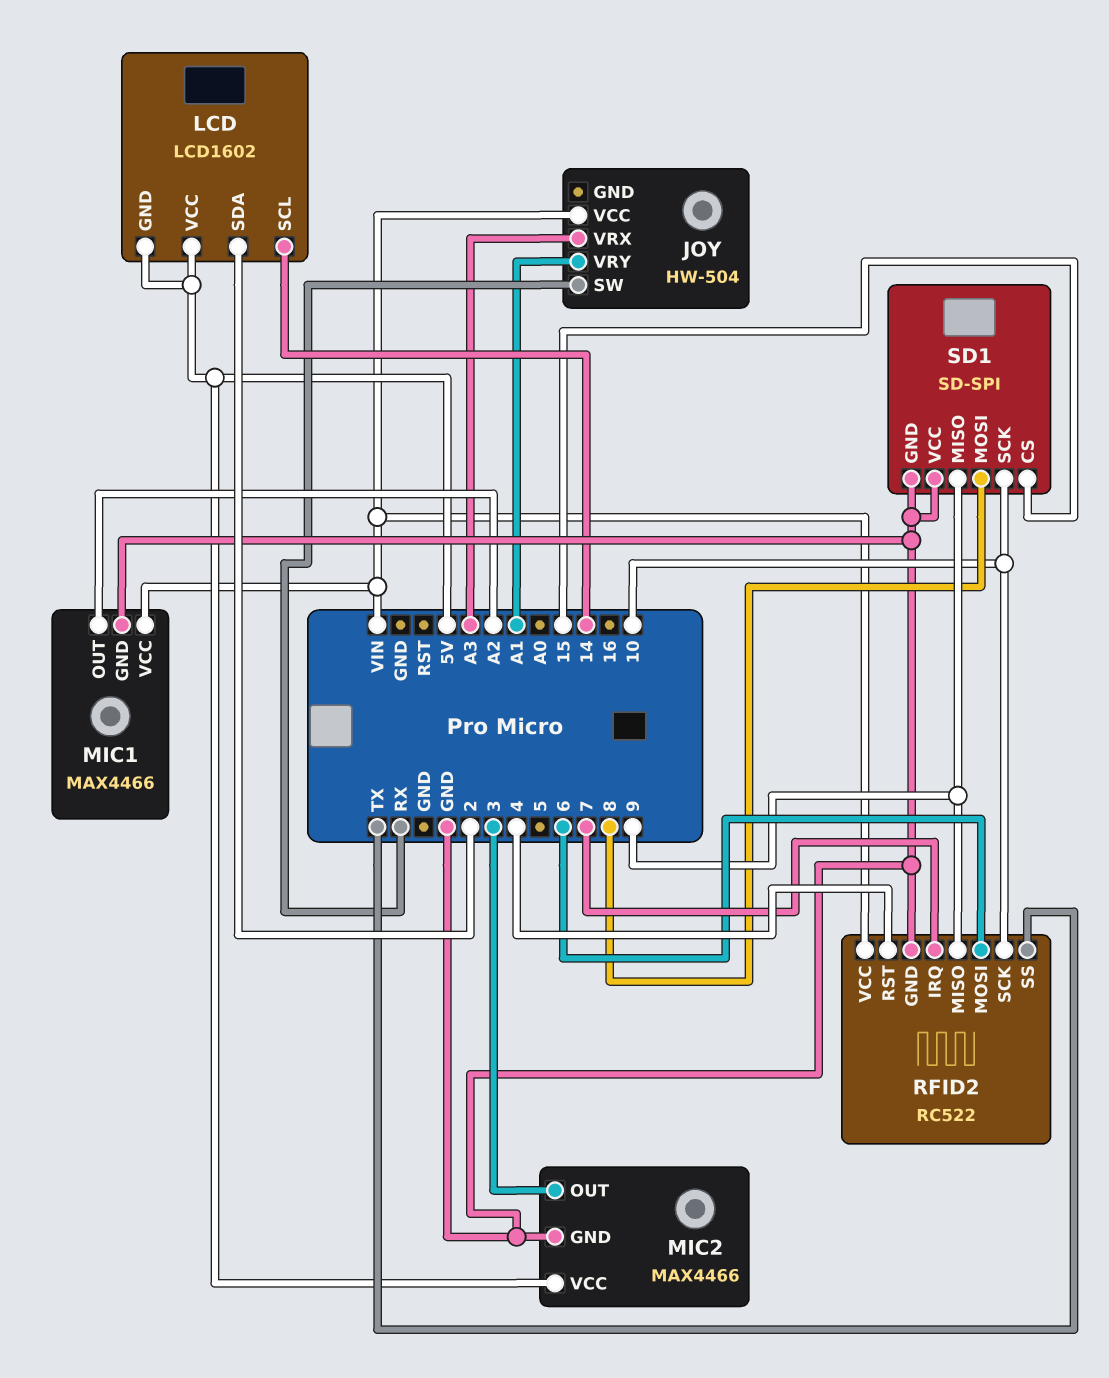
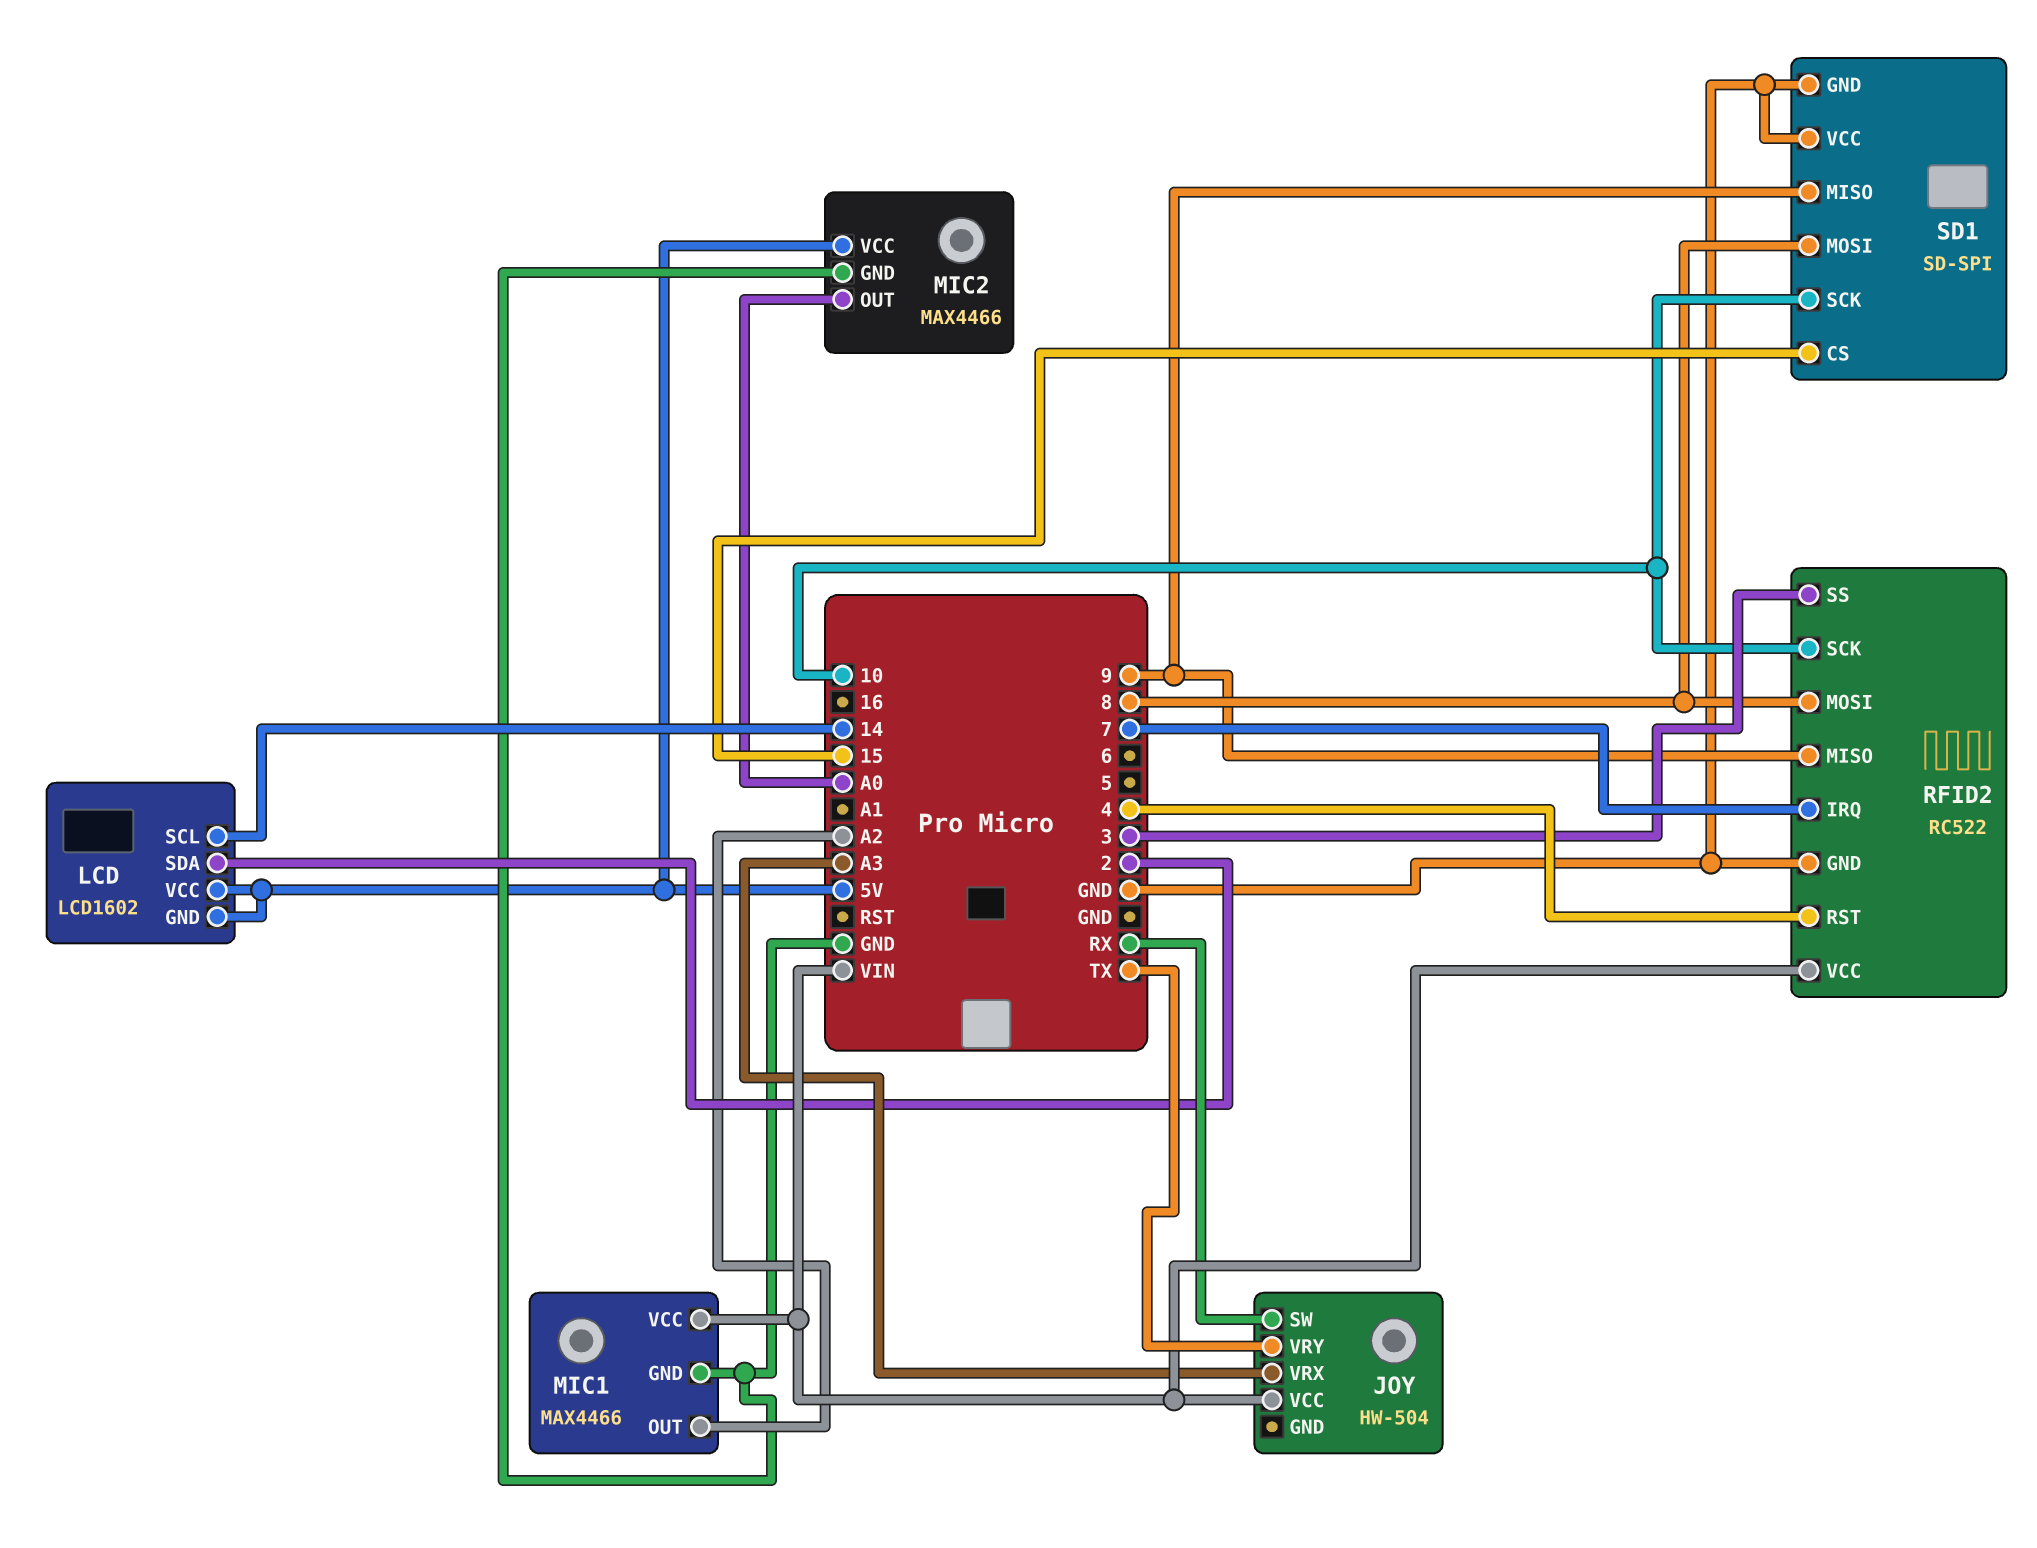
JOY pin VRY: A1 -> TX
MIC2 pin OUT: 3 -> A0
RFID2 pin MOSI: 6 -> 8
RFID2 pin SS: TX -> 3

